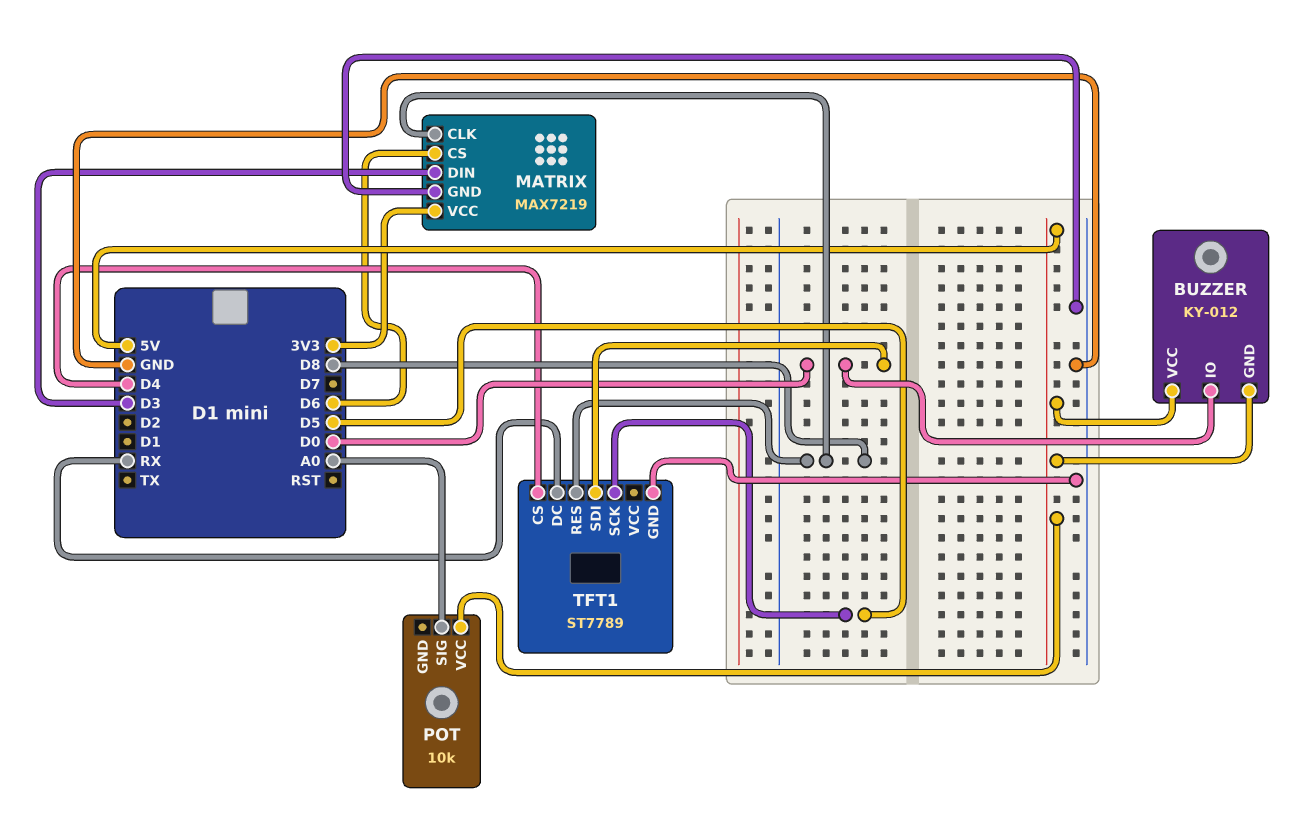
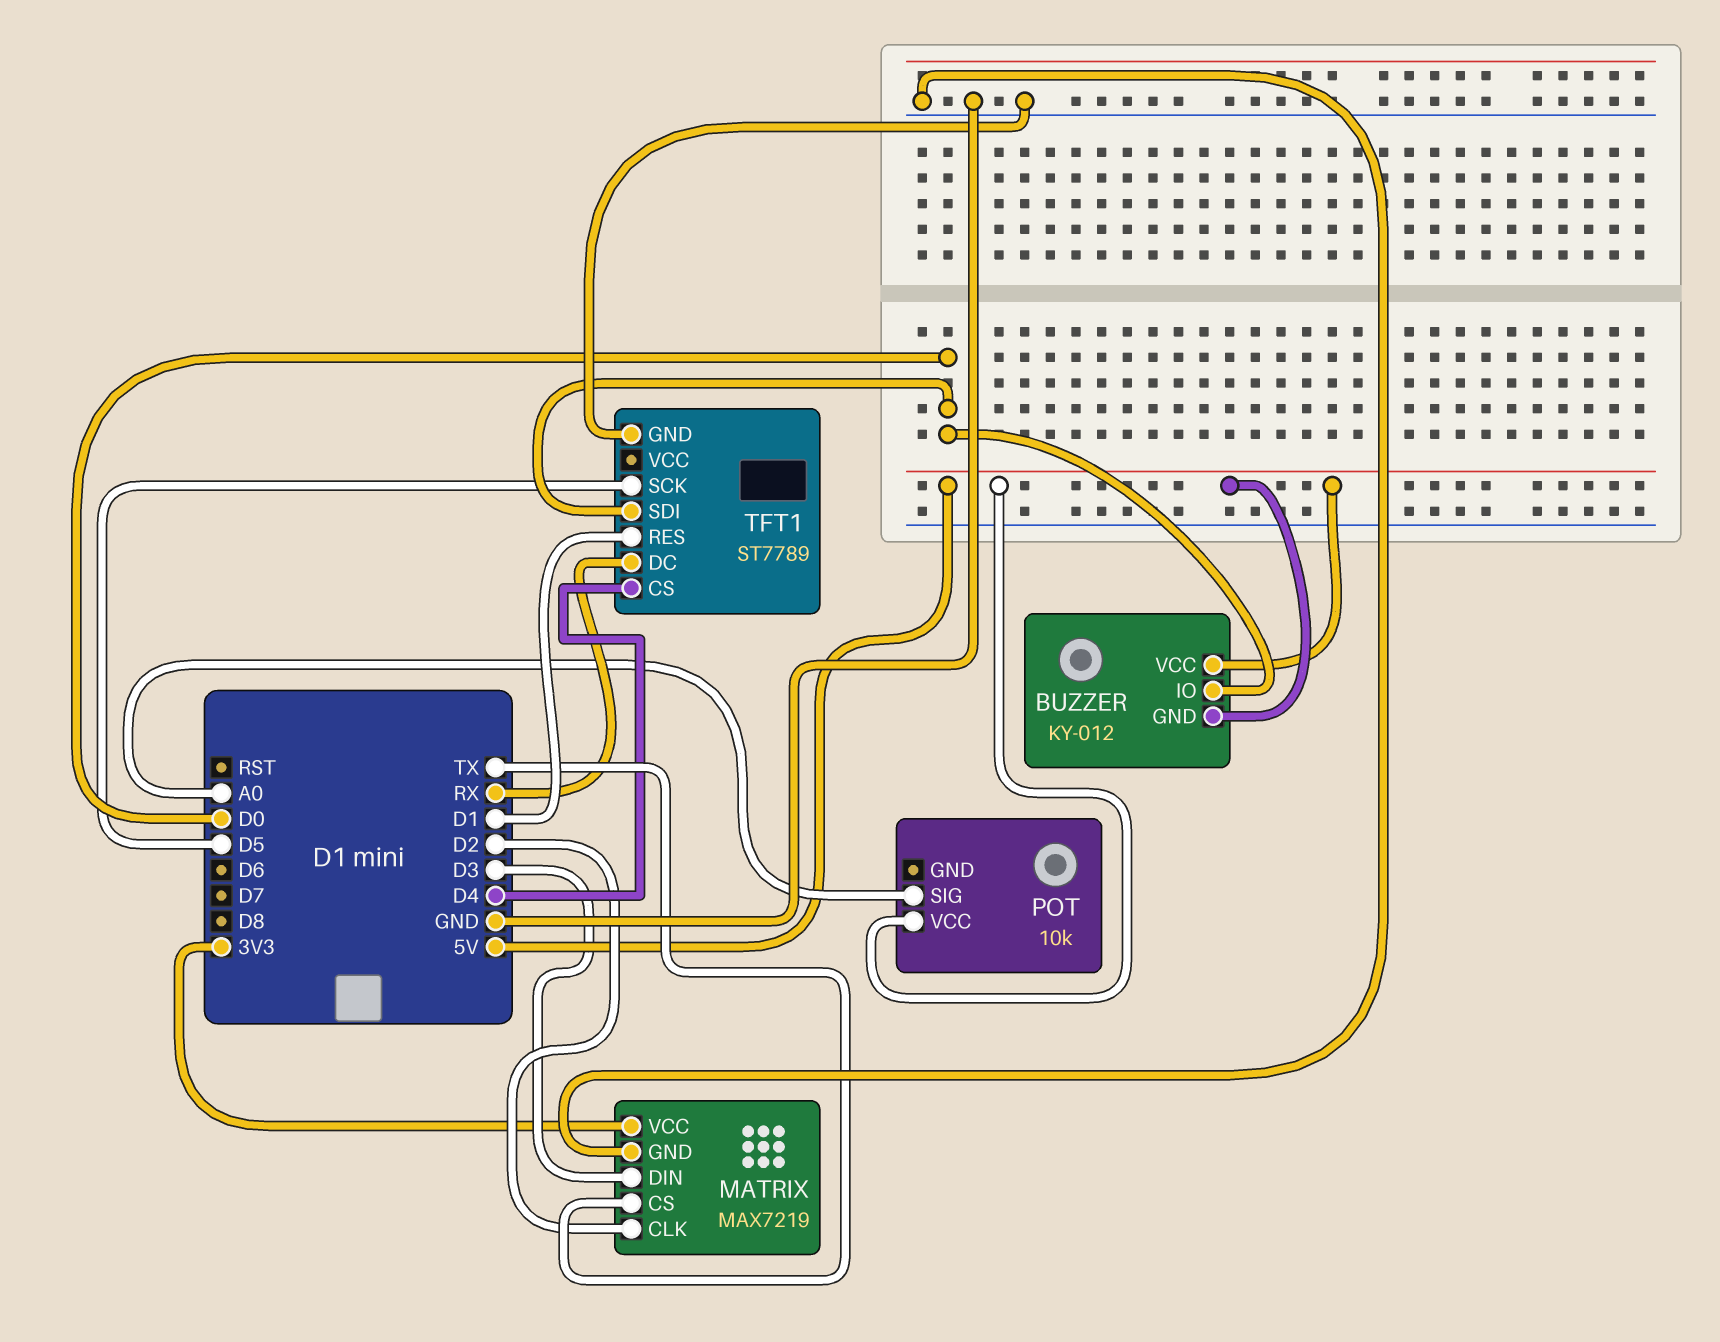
MATRIX pin CLK: D8 -> D2
MATRIX pin CS: D6 -> TX
TFT1 pin RES: D8 -> D1

